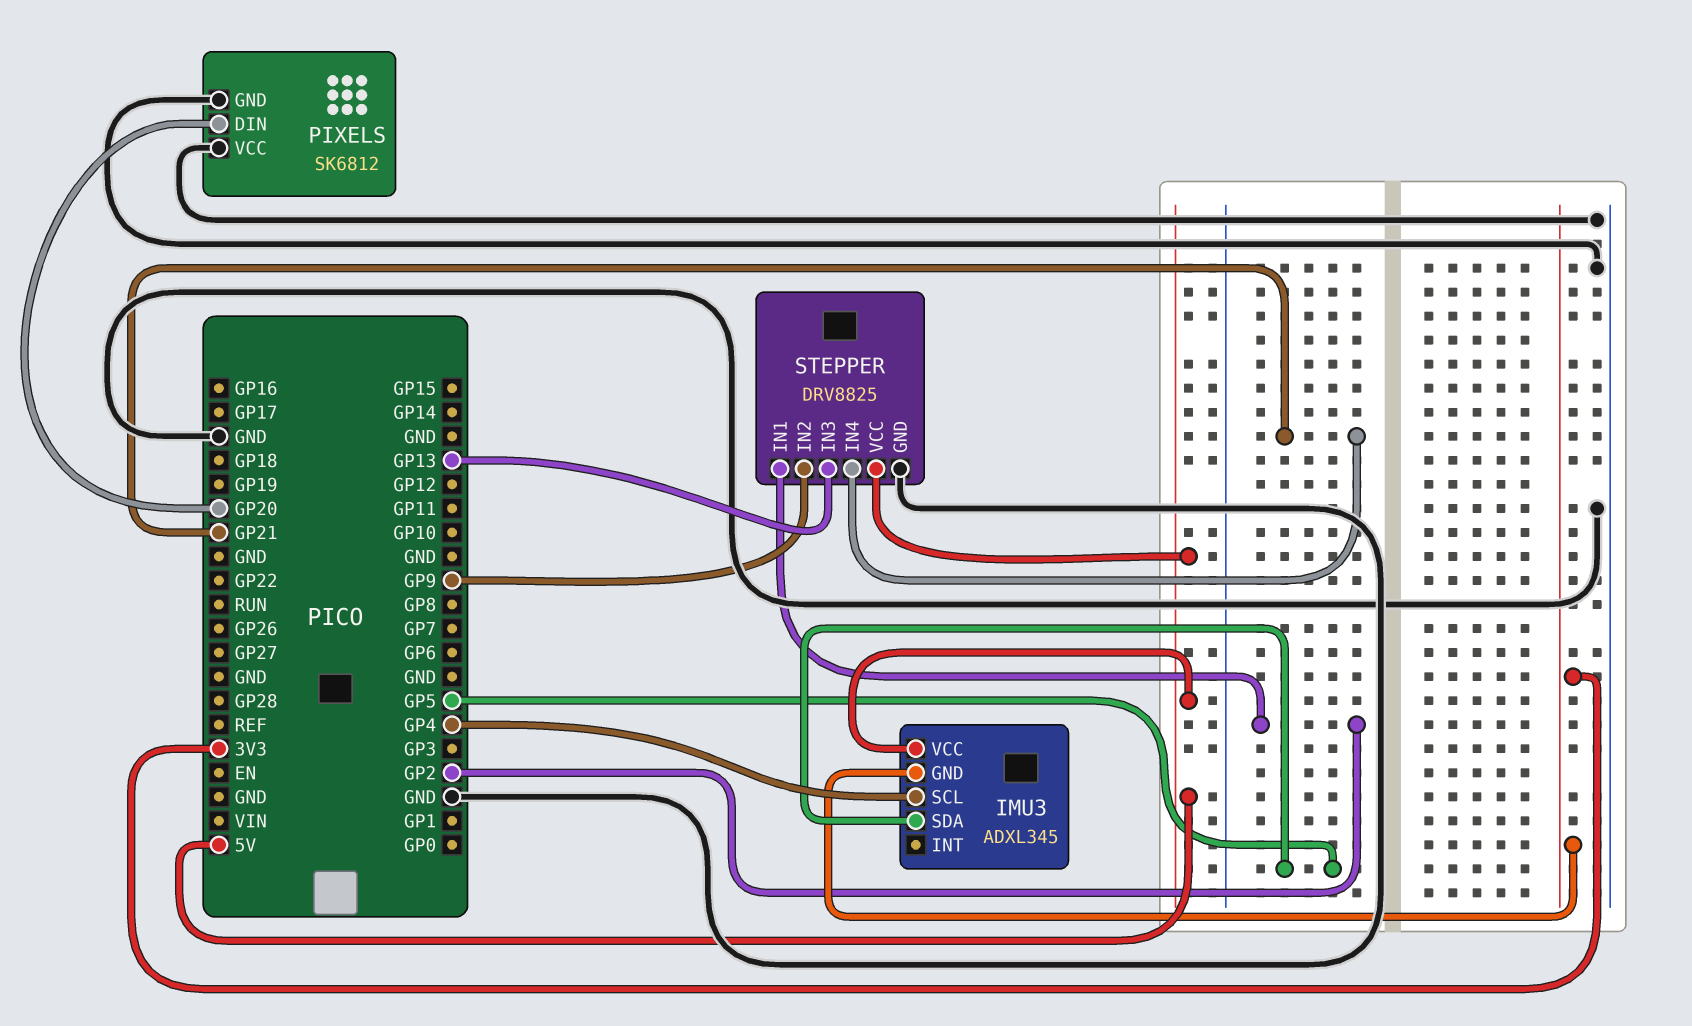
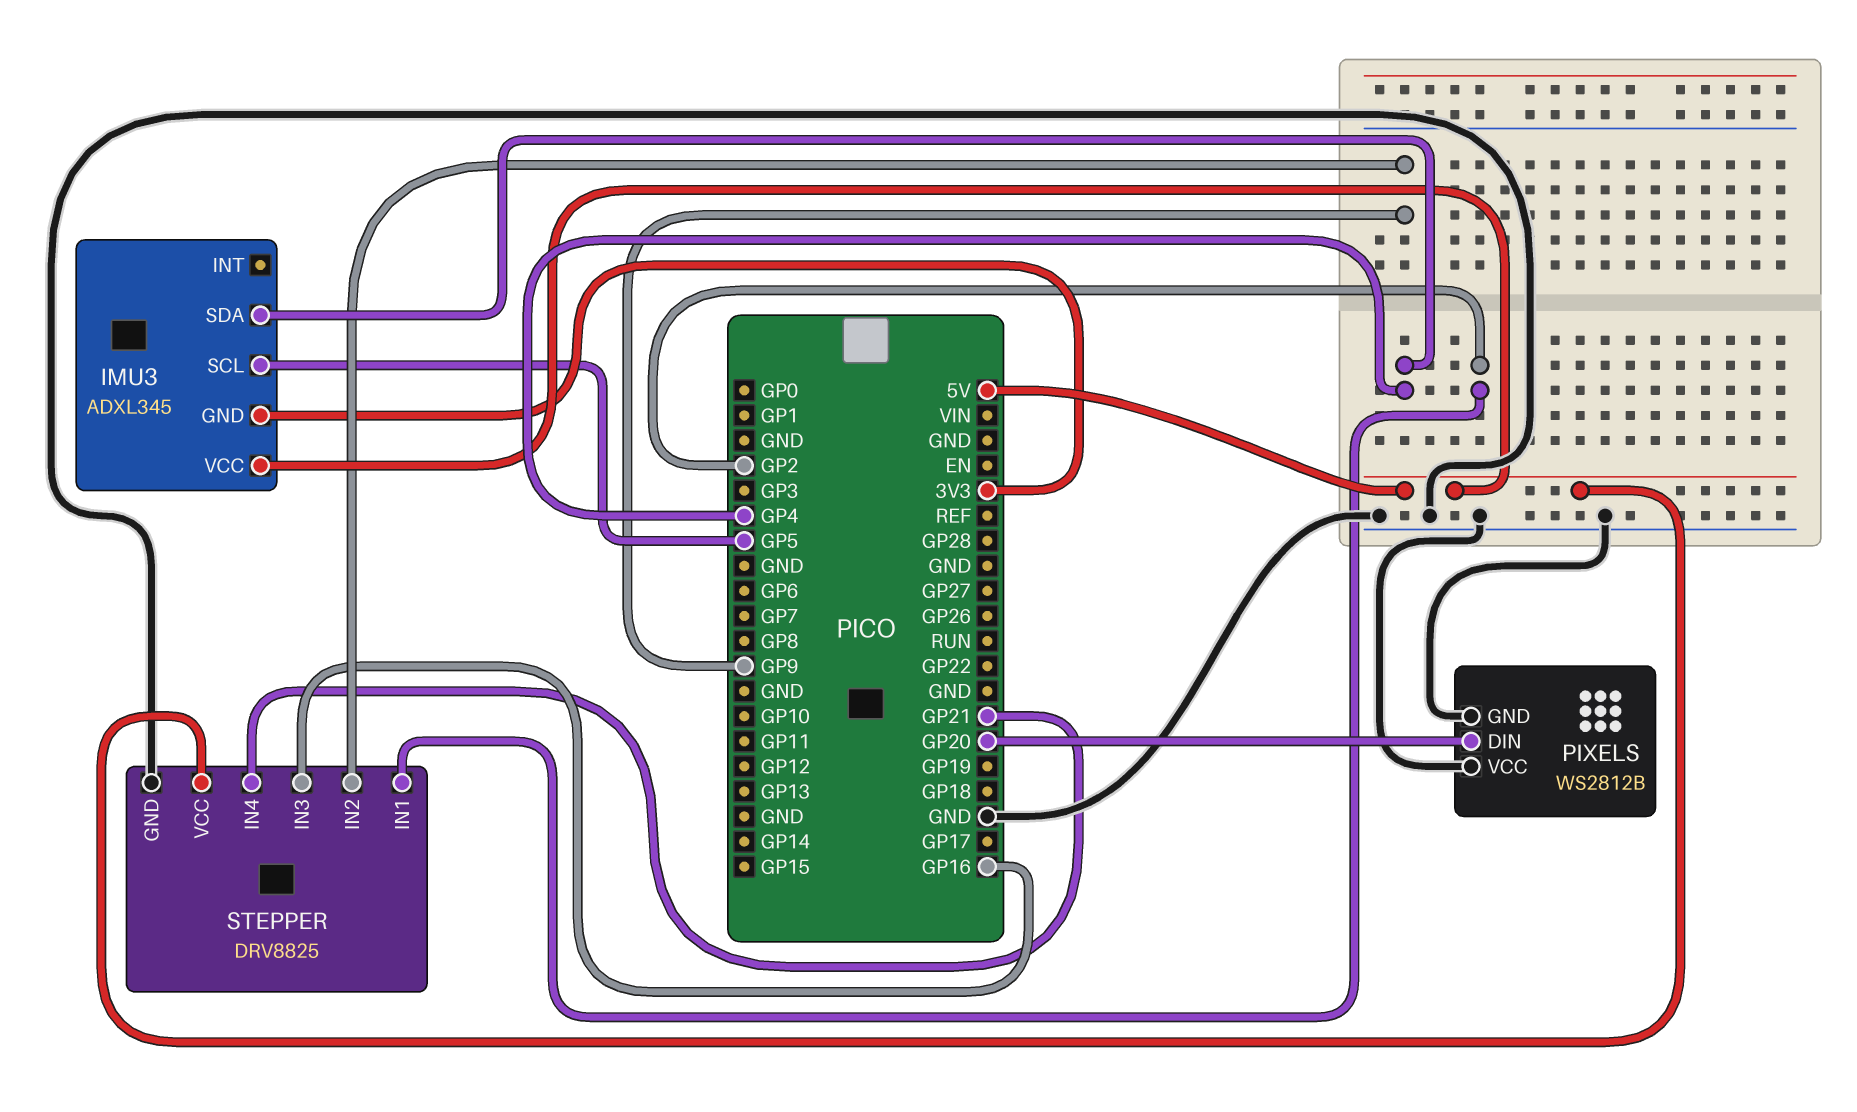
IMU3 pin SCL: GP4 -> GP5
IMU3 pin SDA: GP5 -> GP4
PIXELS: SK6812 -> WS2812B
STEPPER pin IN3: GP13 -> GP16

